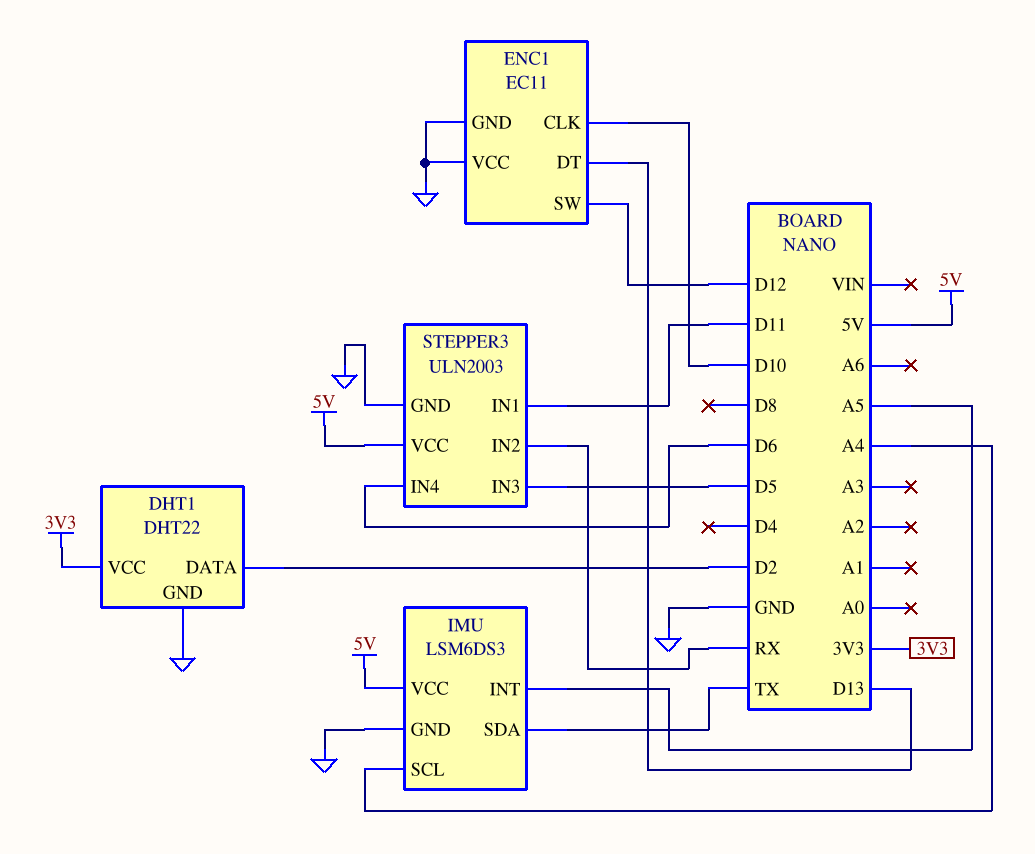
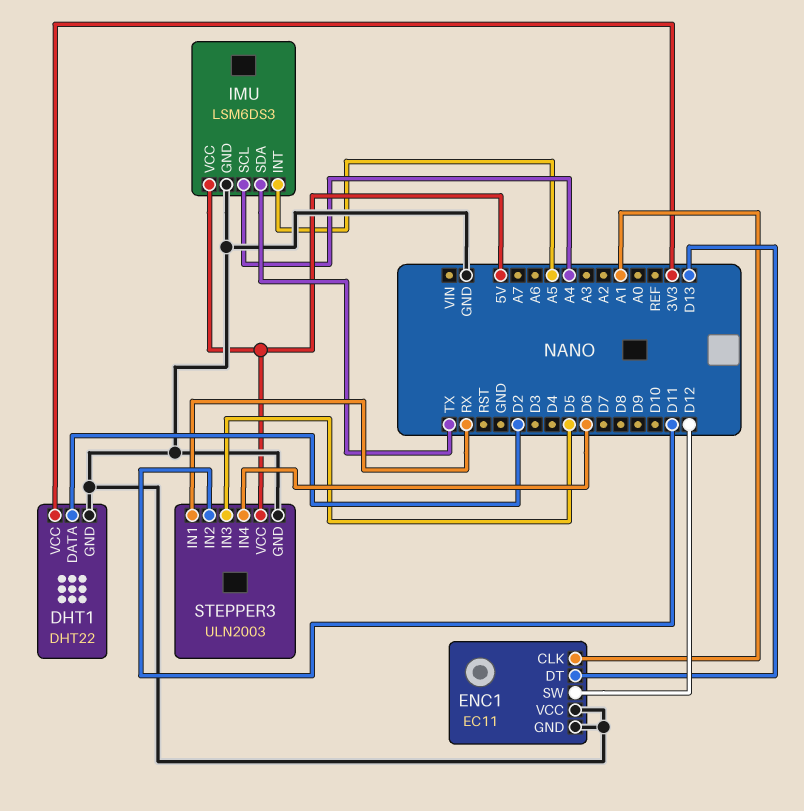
ENC1 pin CLK: D10 -> A1
STEPPER3 pin IN1: D11 -> RX
STEPPER3 pin IN2: RX -> D11

